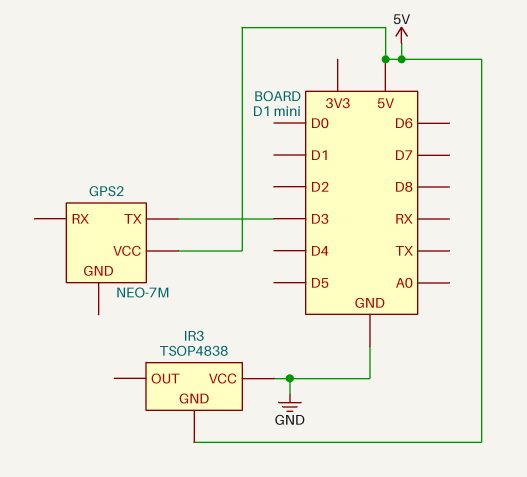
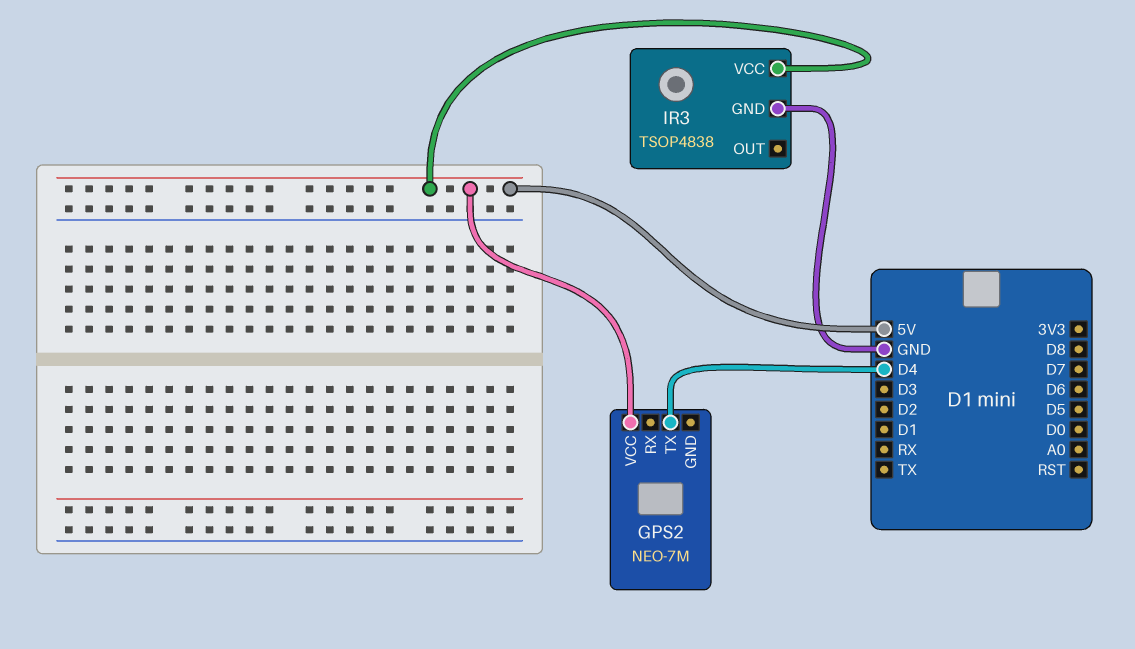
GPS2 pin TX: D3 -> D4
IR3 pin GND: 5V -> GND
IR3 pin VCC: GND -> 5V

